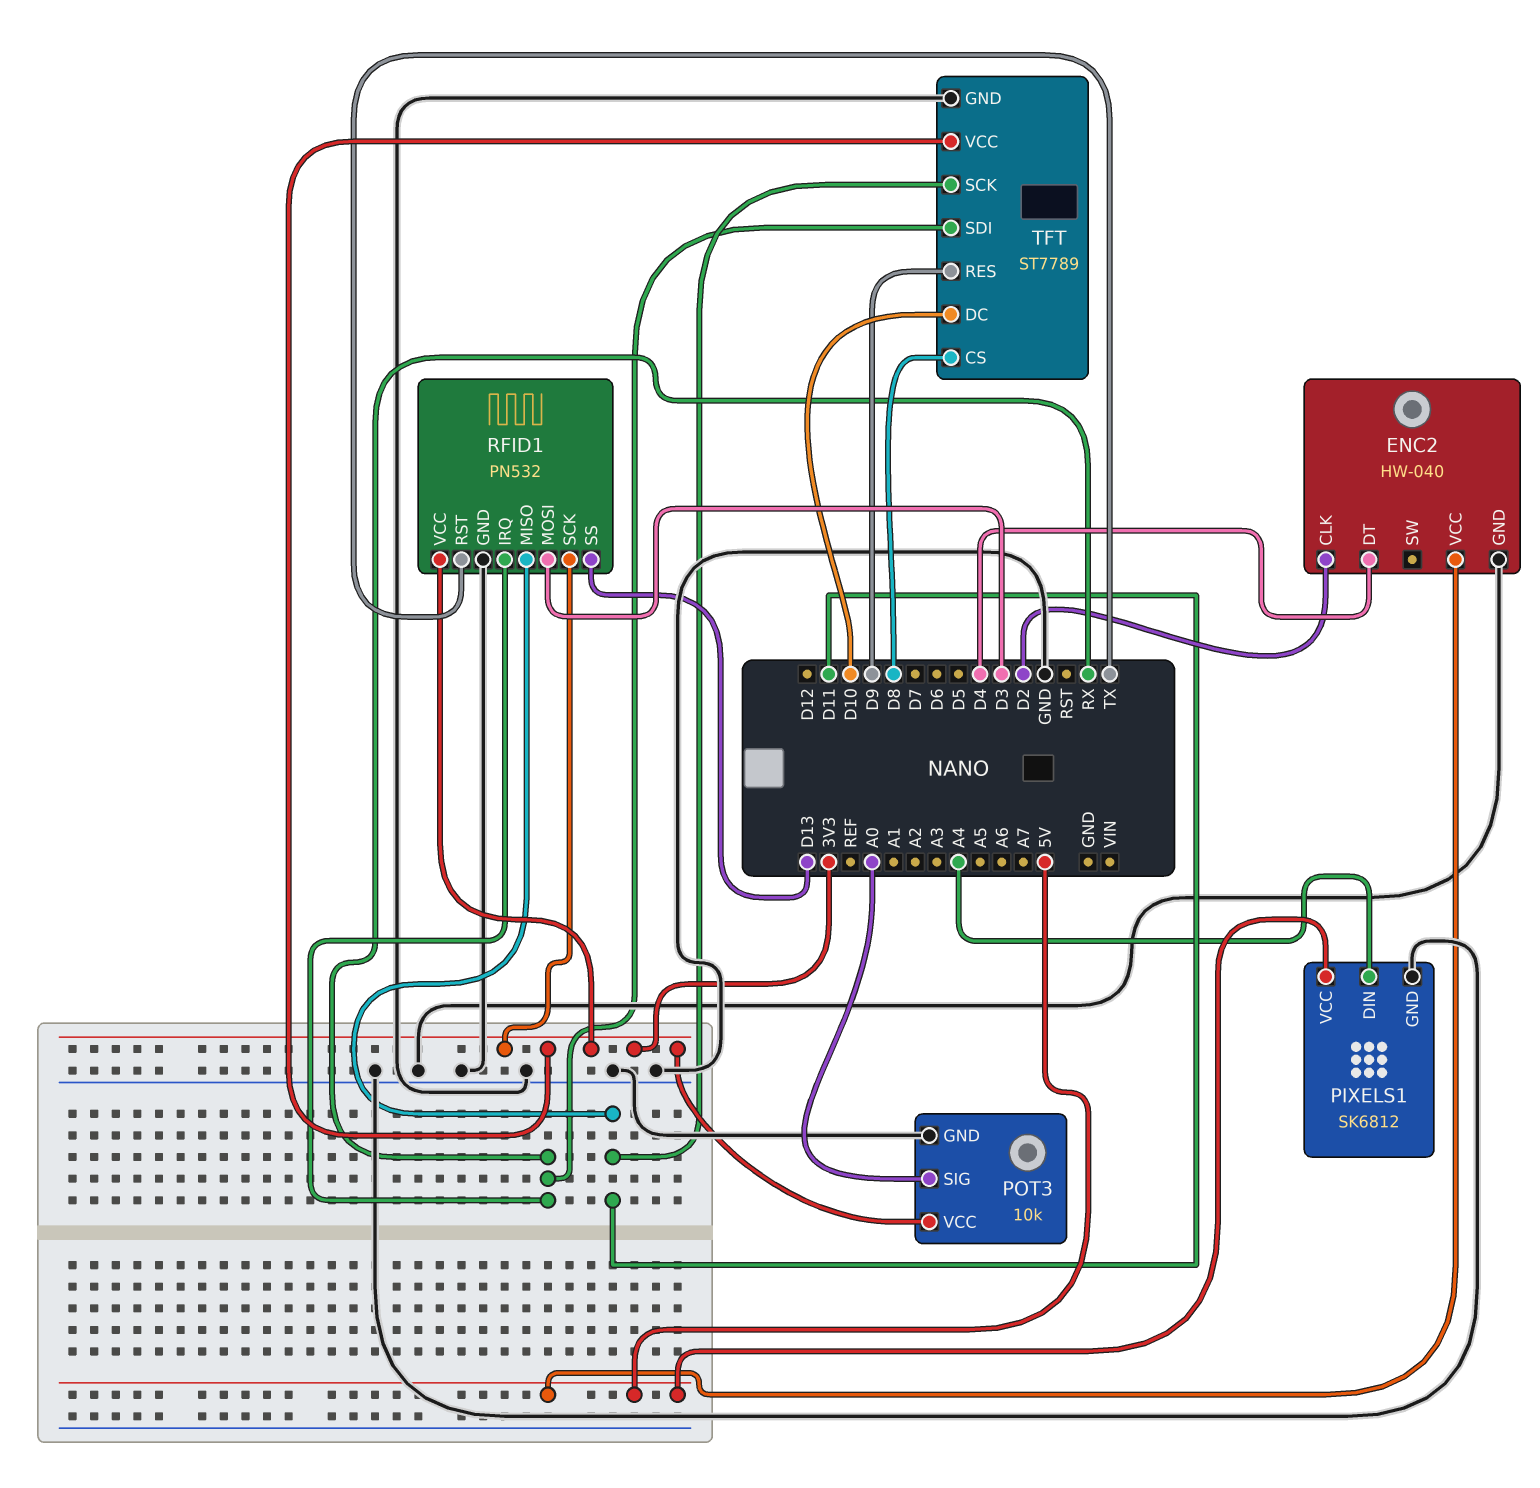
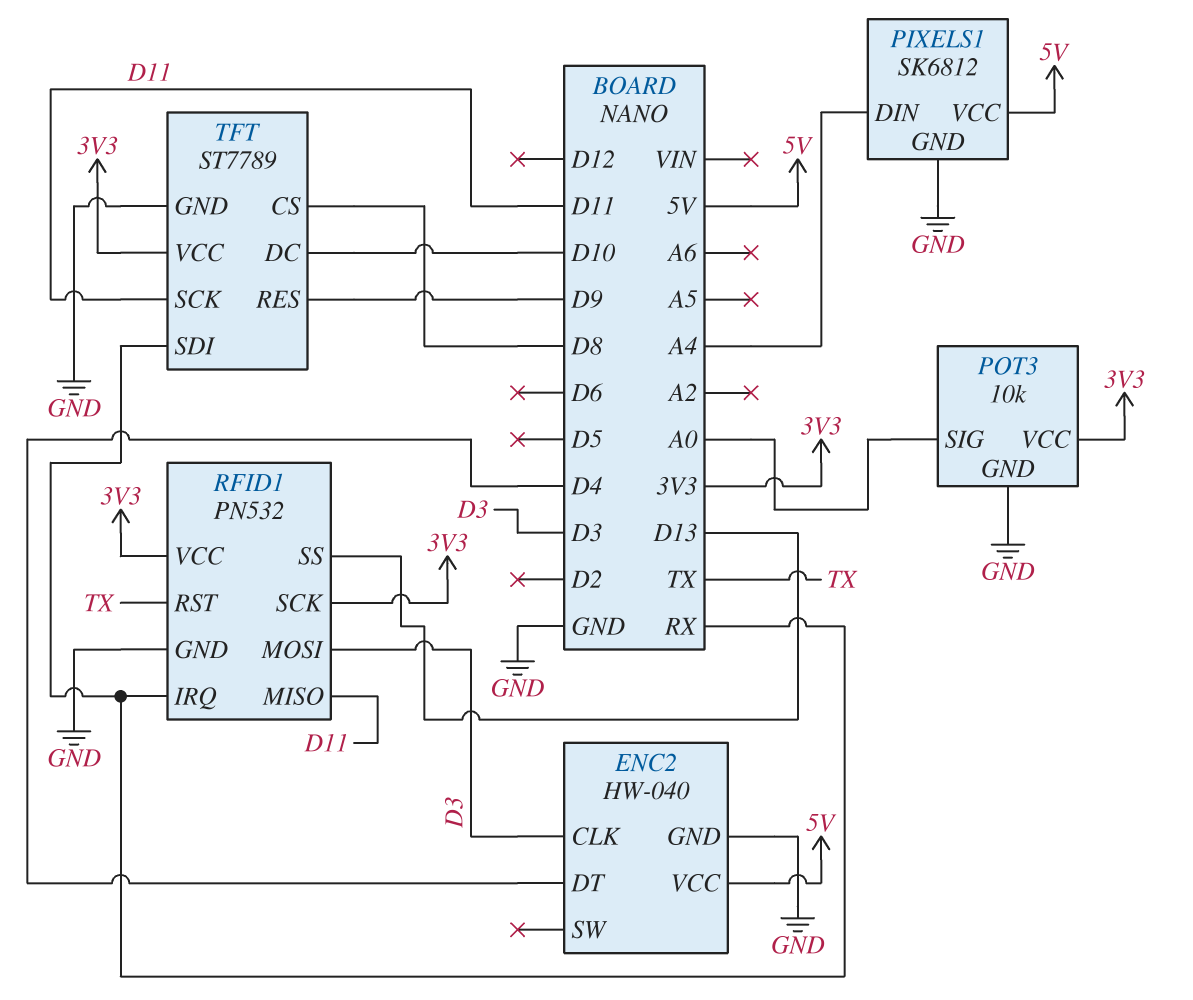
ENC2 pin CLK: D2 -> D3

